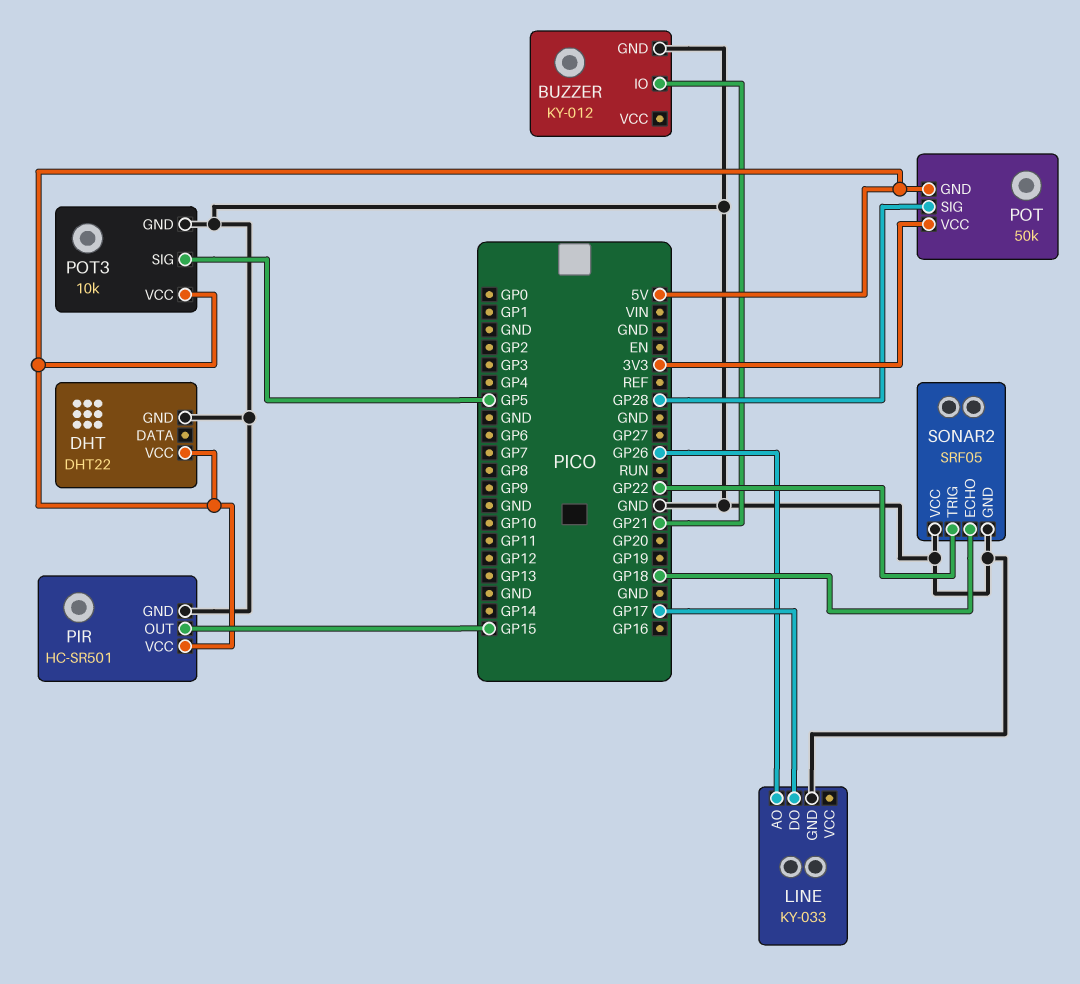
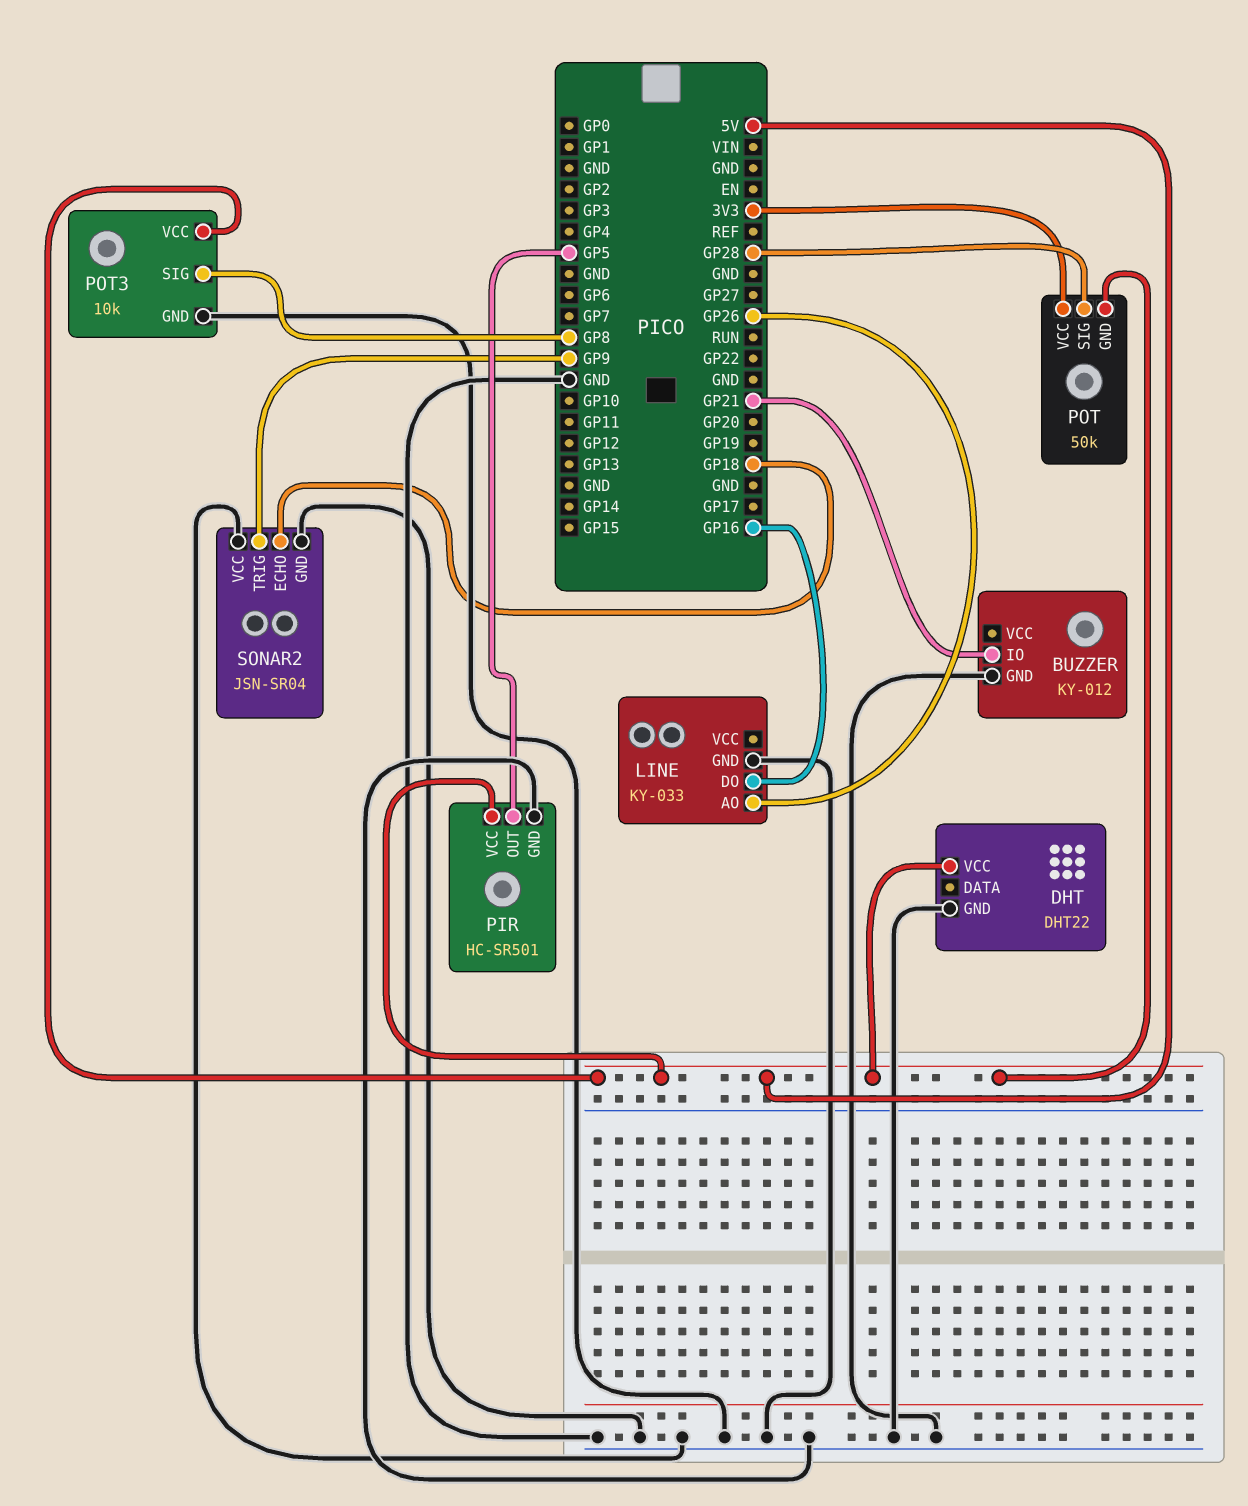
LINE pin DO: GP17 -> GP16
PIR pin OUT: GP15 -> GP5
POT3 pin SIG: GP5 -> GP8
SONAR2: SRF05 -> JSN-SR04
SONAR2 pin TRIG: GP22 -> GP9

